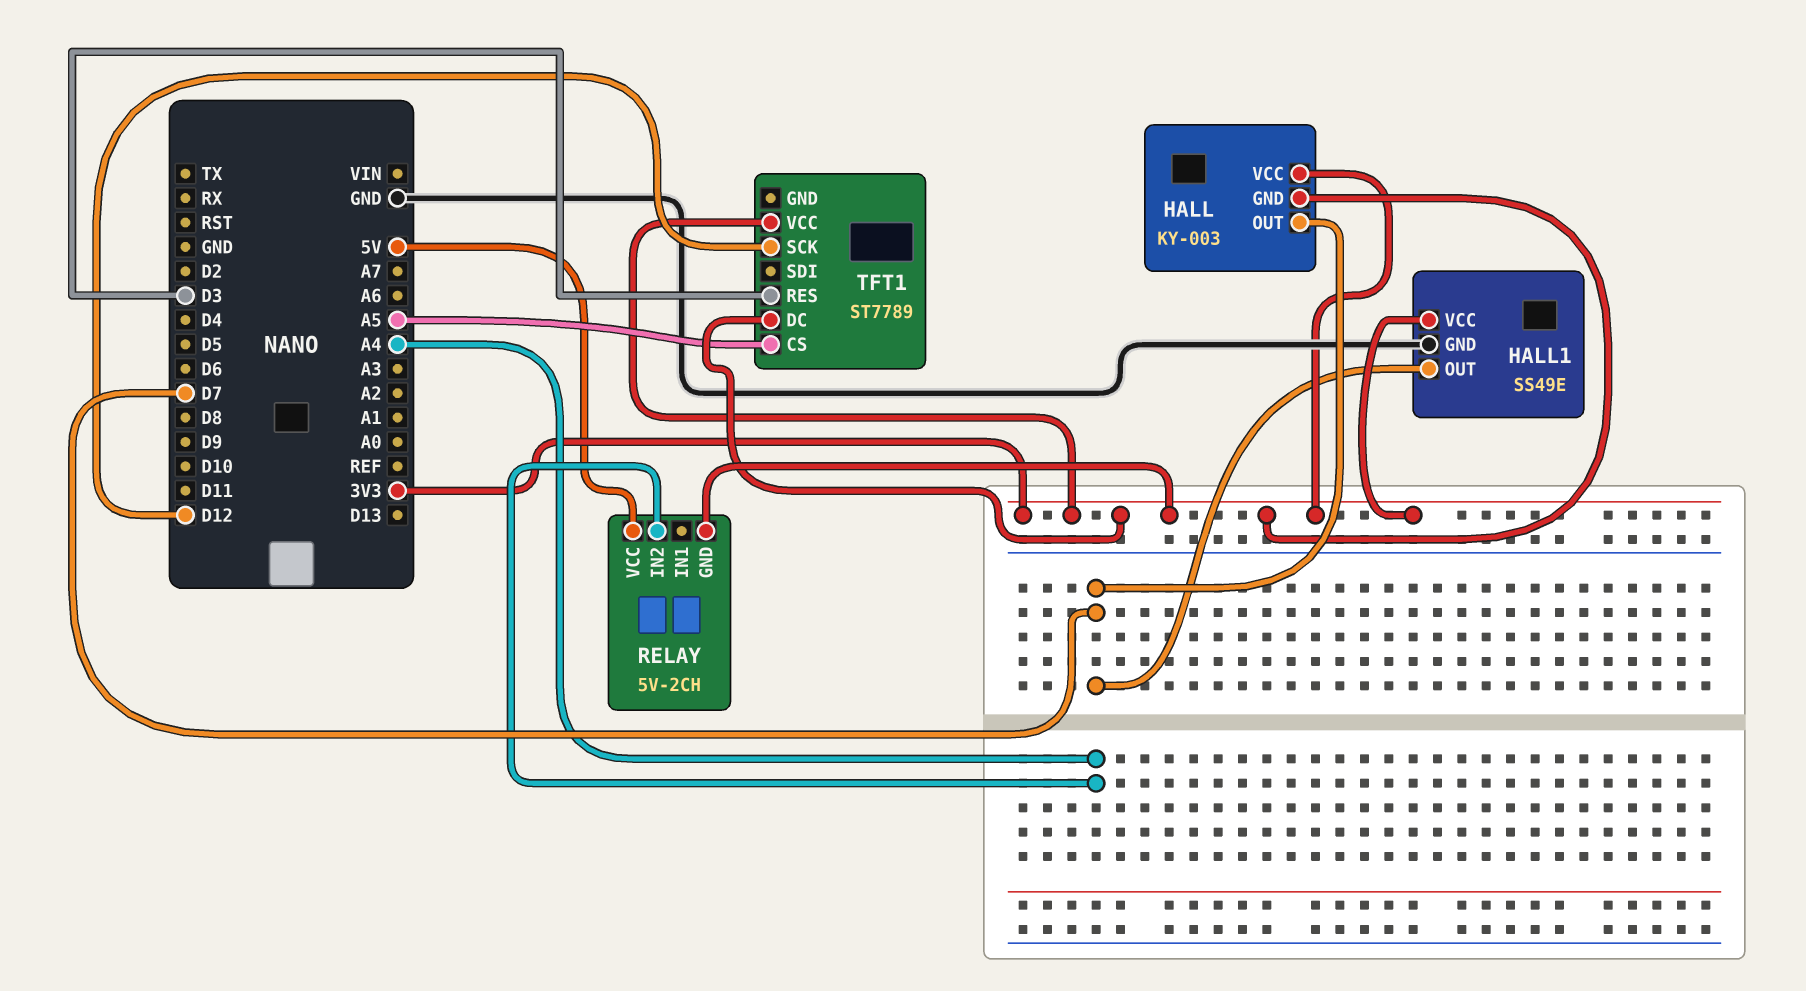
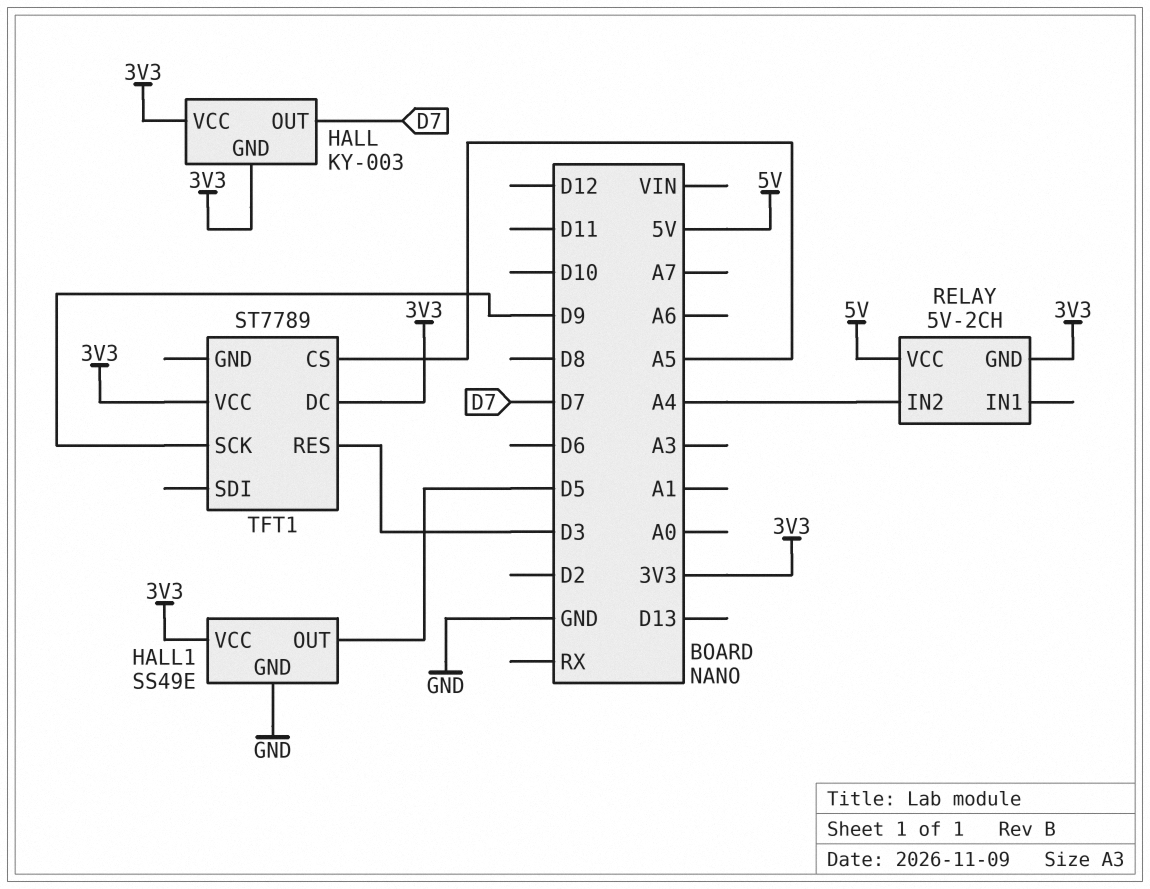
HALL1 pin OUT: D7 -> D5
TFT1 pin SCK: D12 -> D9

